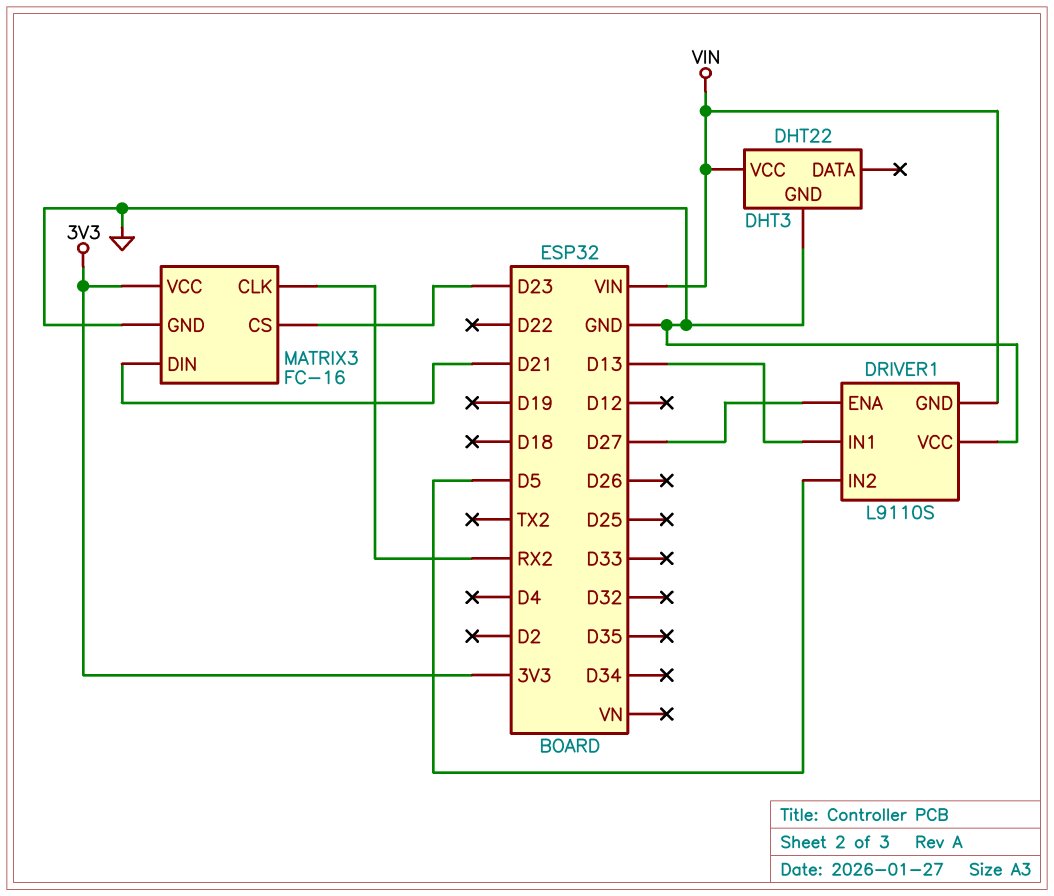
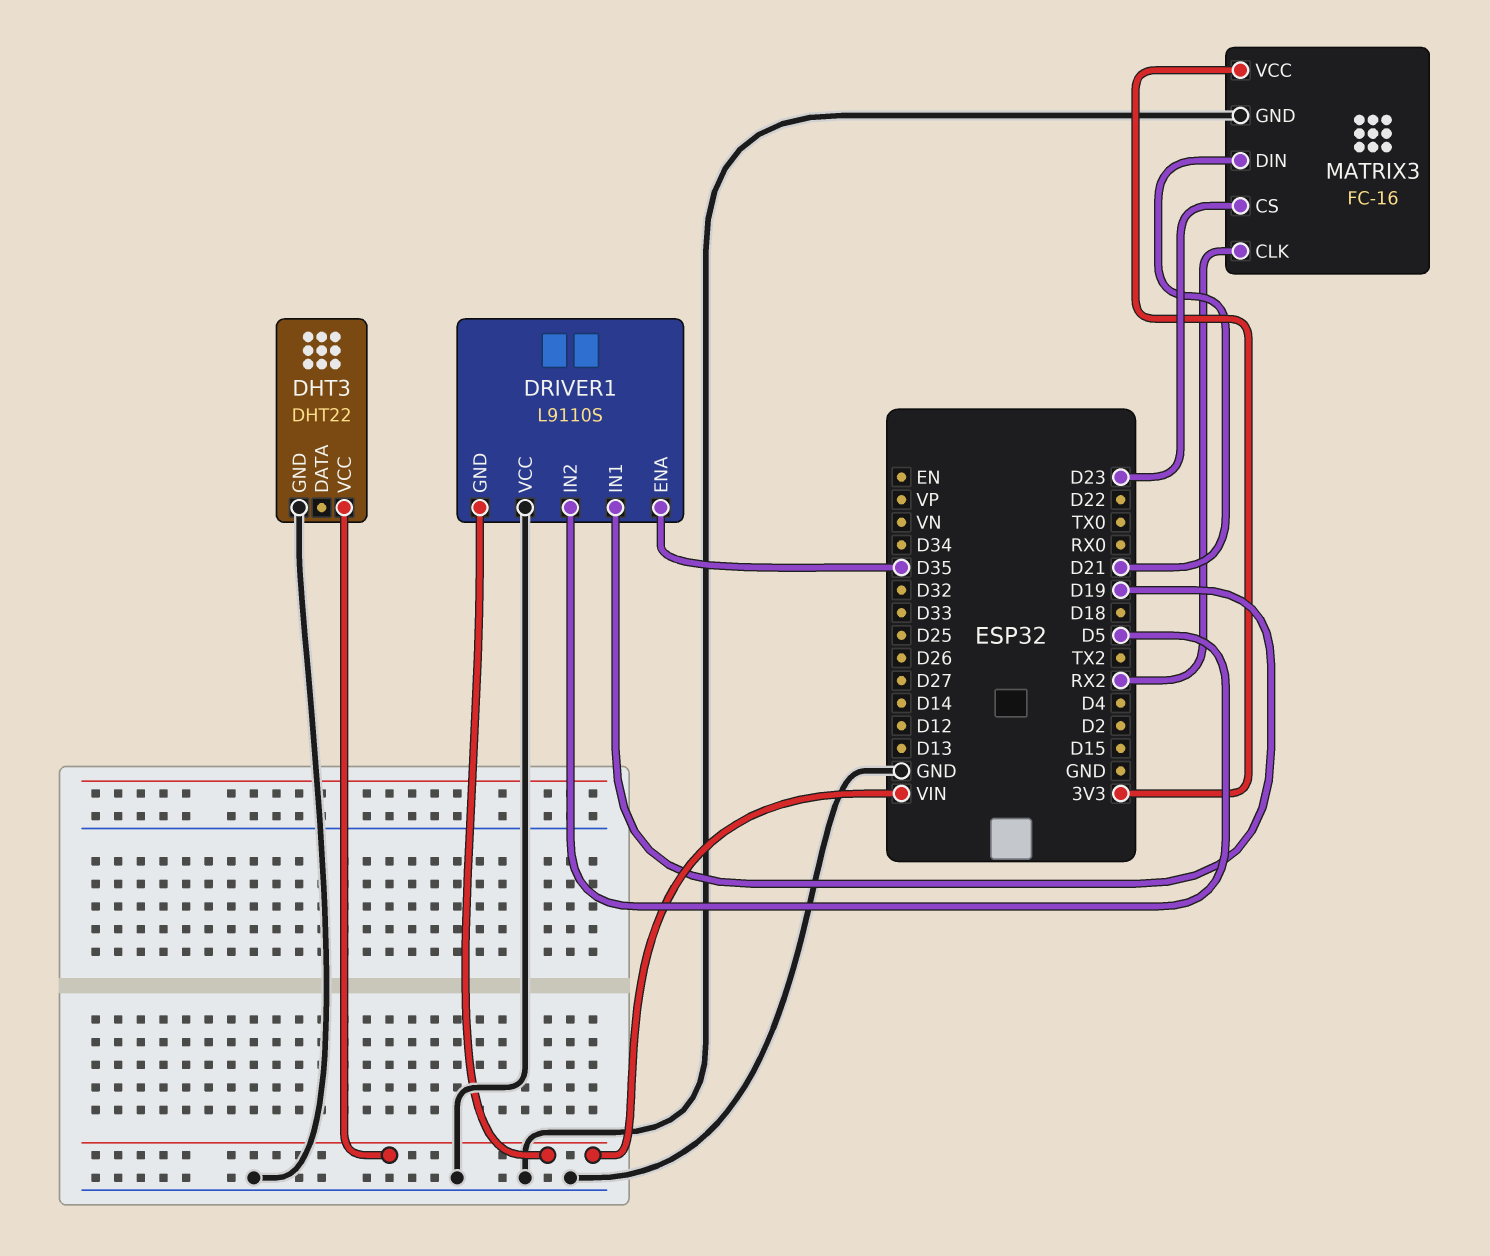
DRIVER1 pin ENA: D27 -> D35
DRIVER1 pin IN1: D13 -> D19

